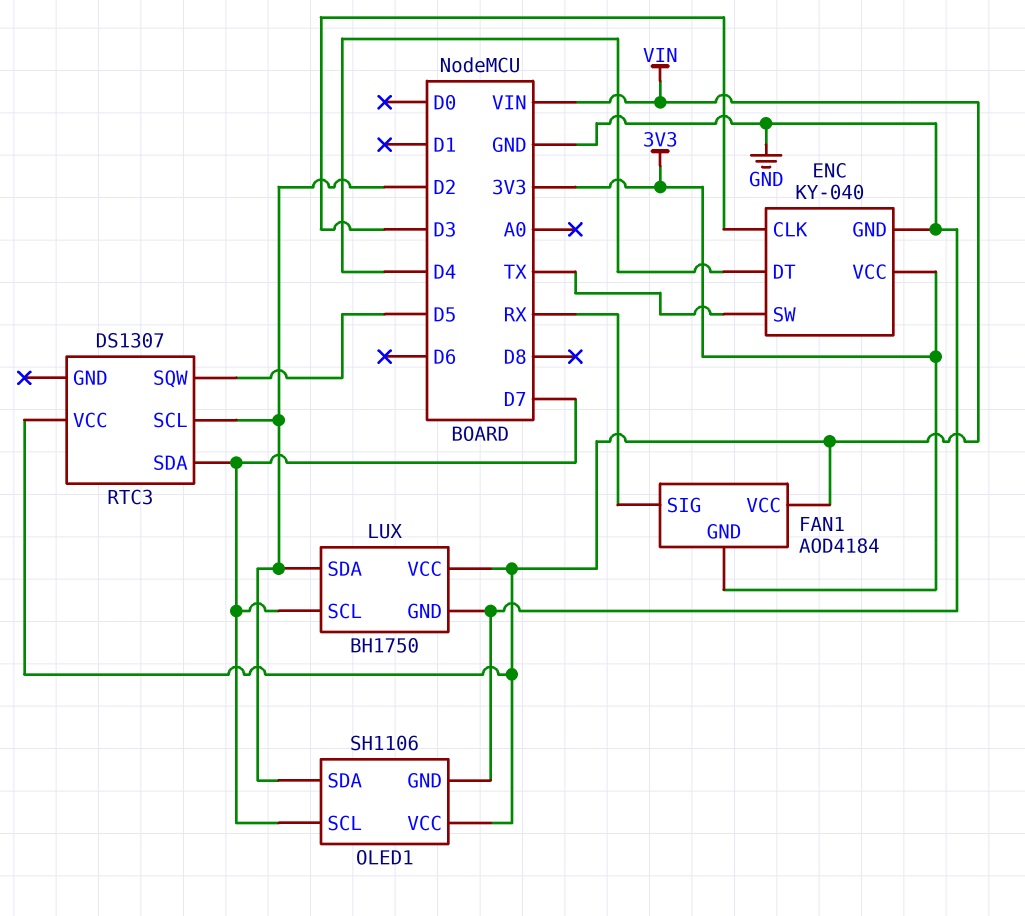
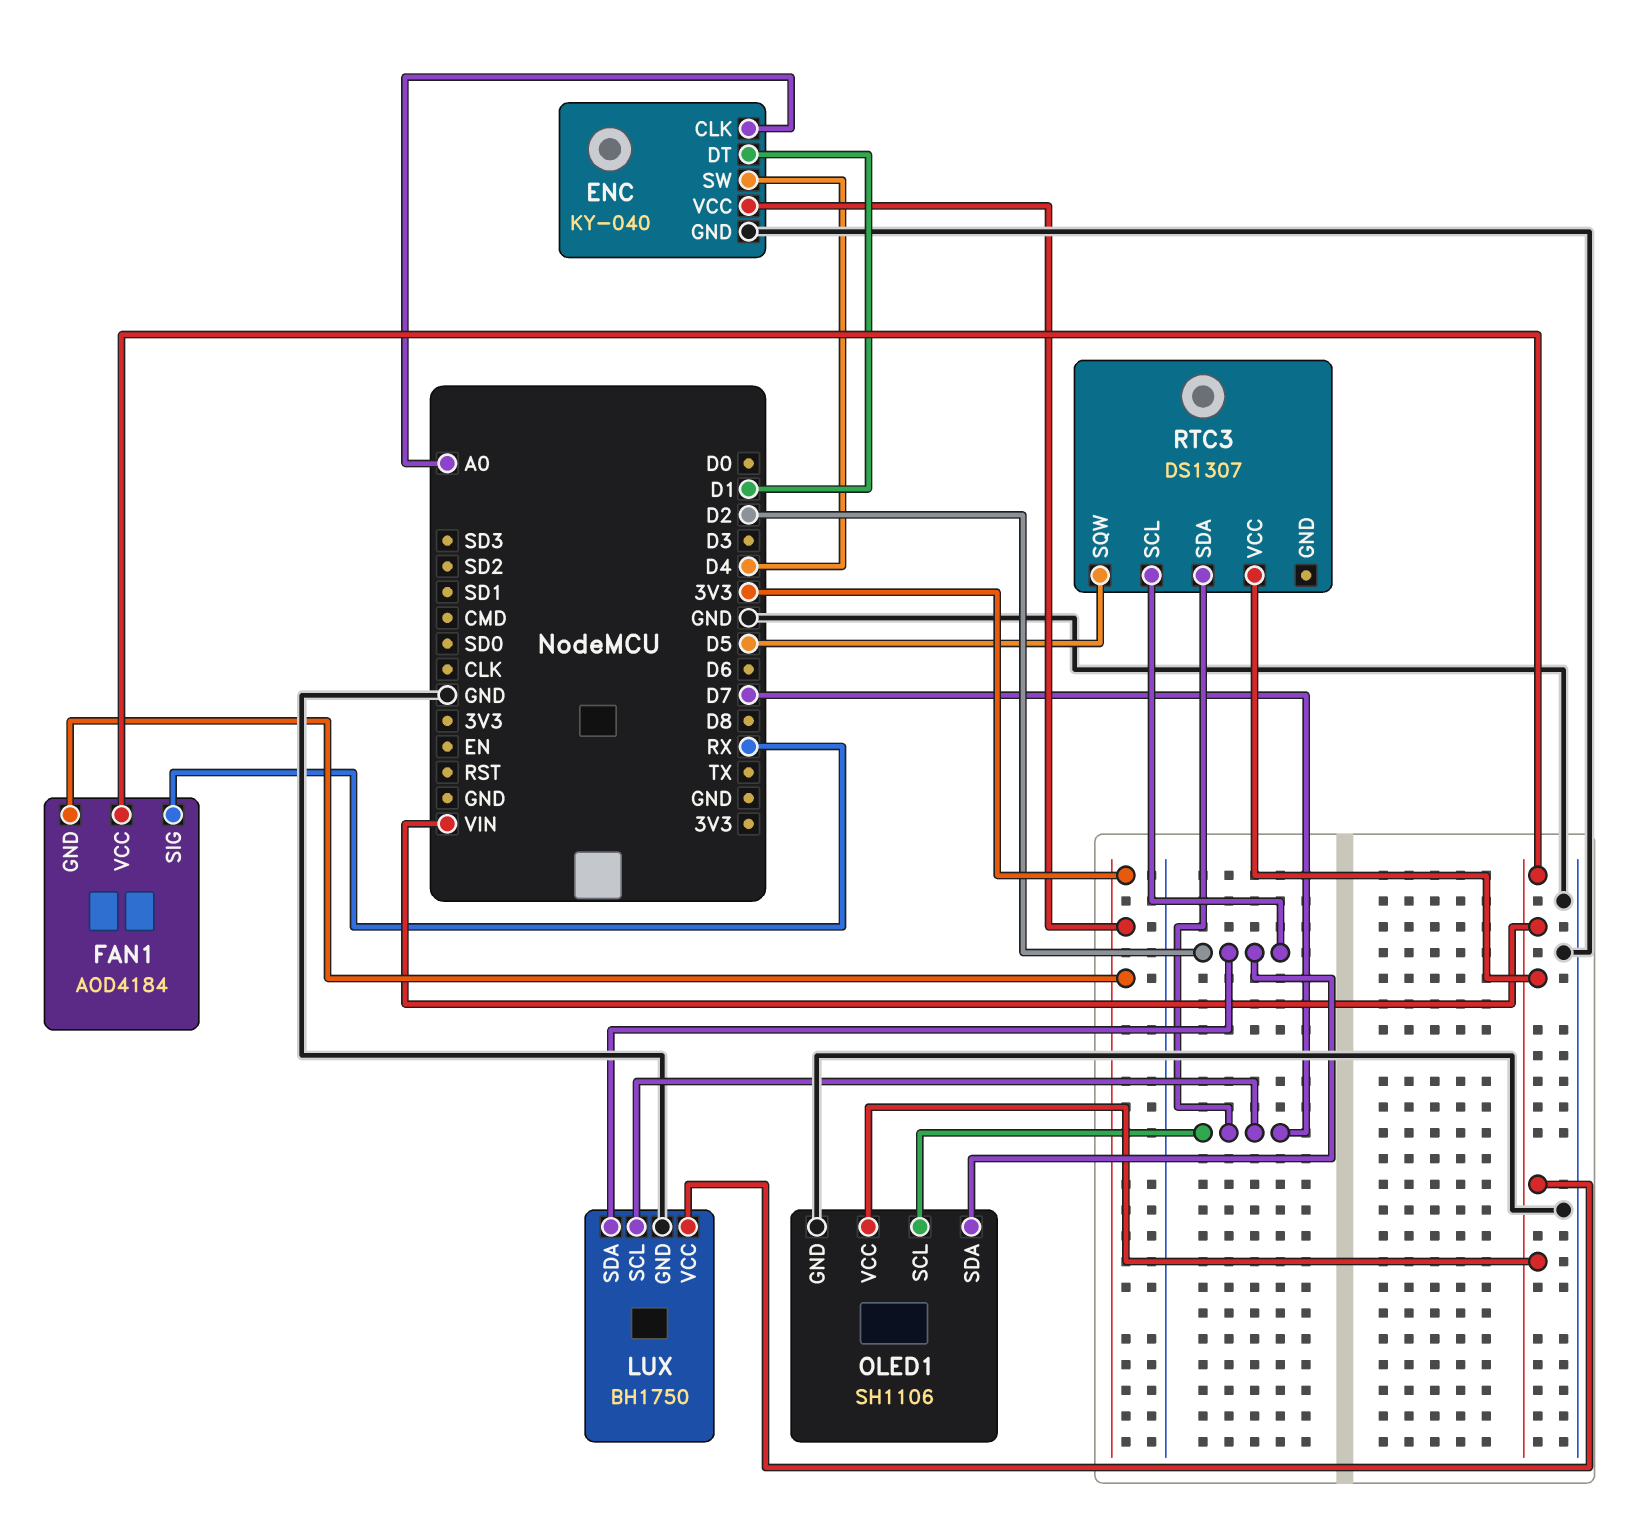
ENC pin CLK: D3 -> A0
ENC pin DT: D4 -> D1
ENC pin SW: TX -> D4

